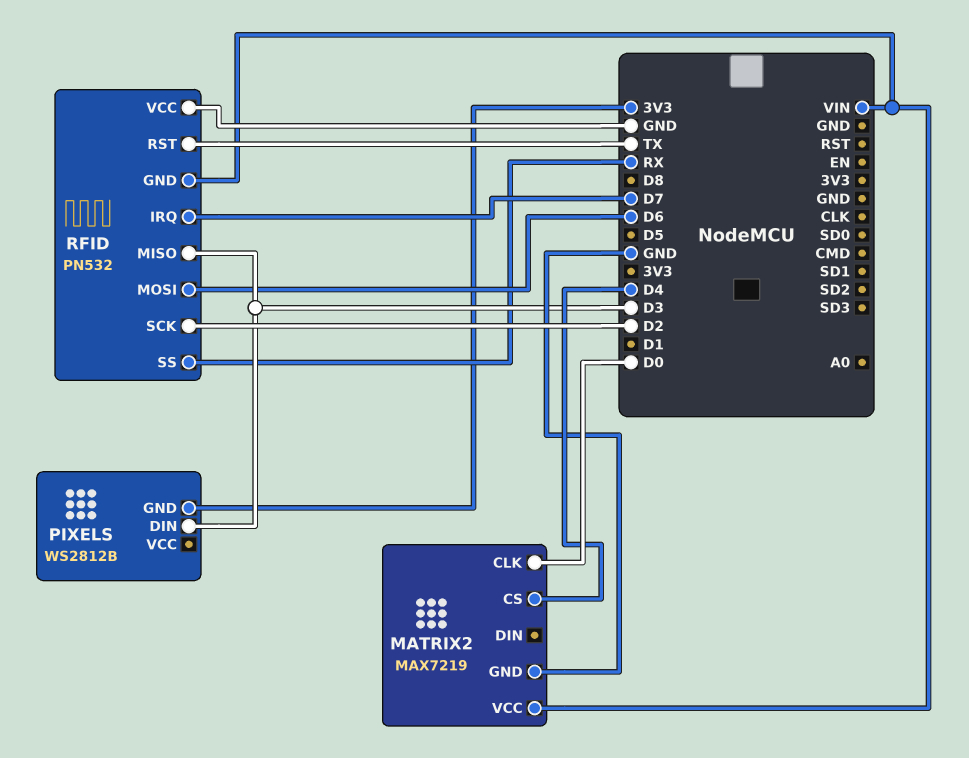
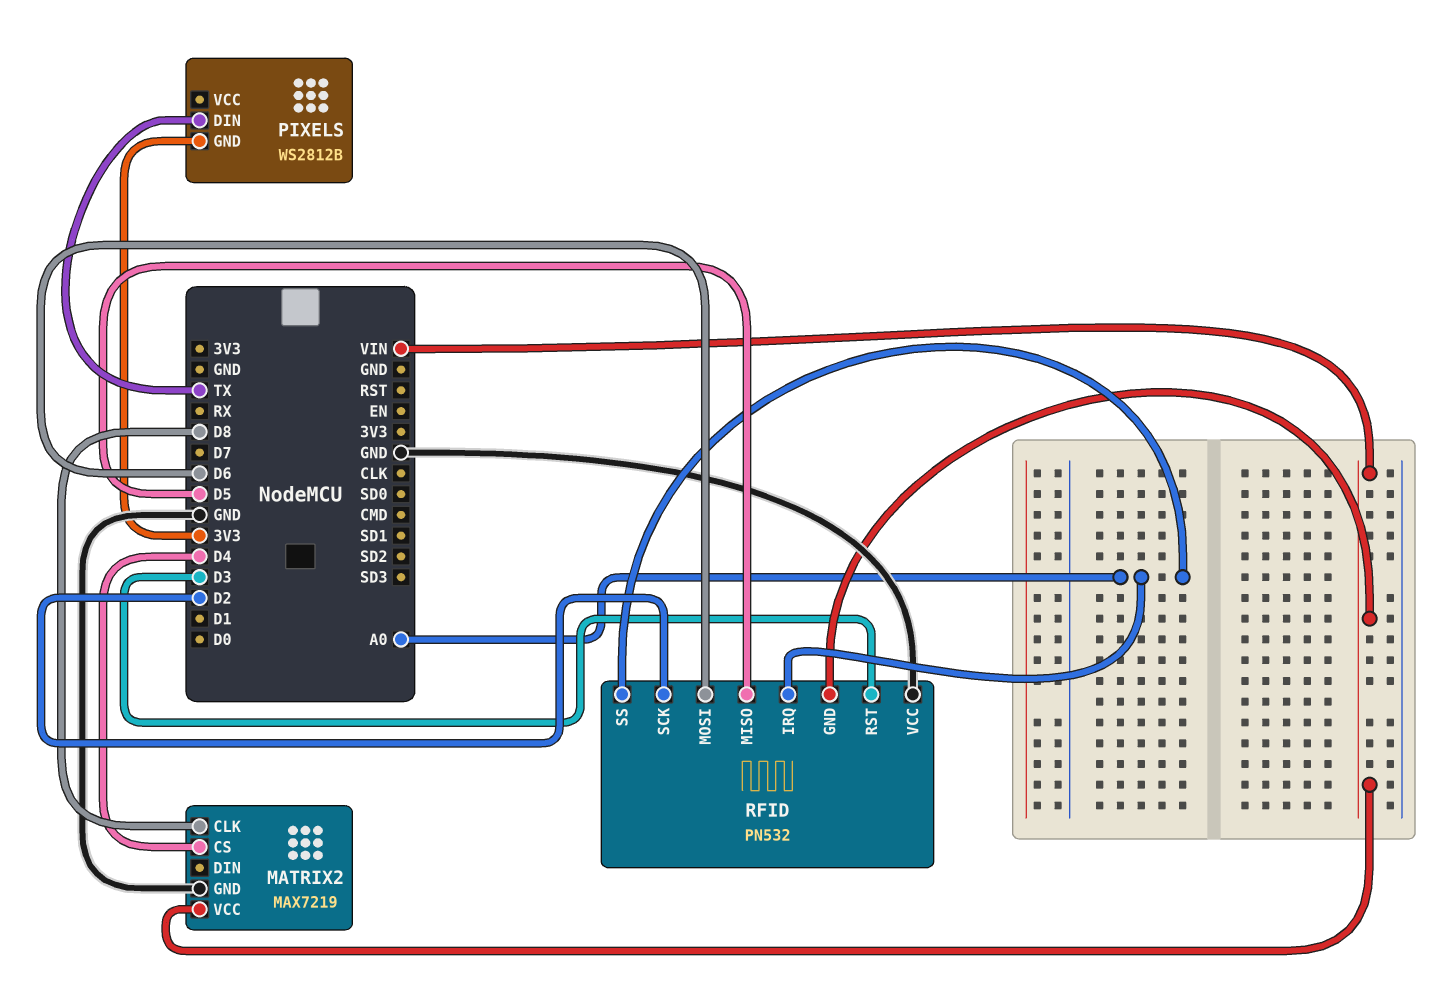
MATRIX2 pin CLK: D0 -> D8
PIXELS pin DIN: D3 -> TX
RFID pin IRQ: D7 -> A0
RFID pin MISO: D3 -> D5
RFID pin RST: TX -> D3
RFID pin SS: RX -> A0

